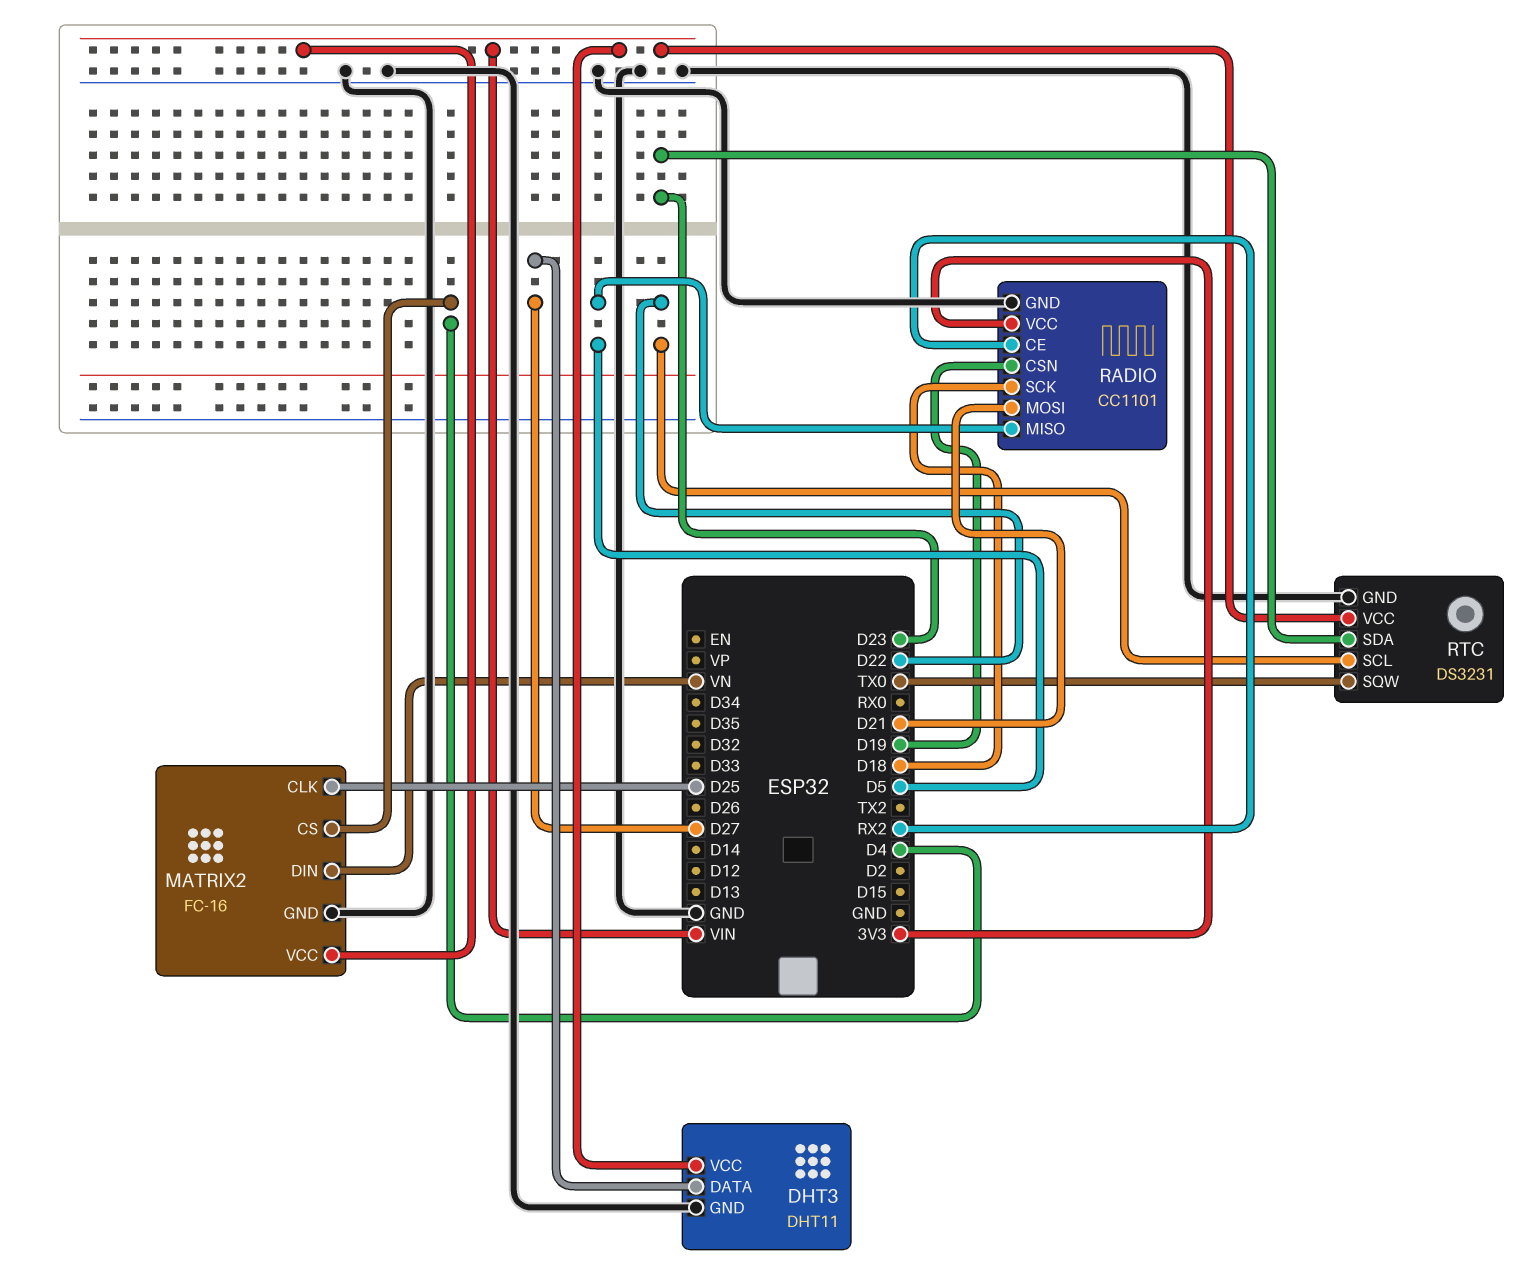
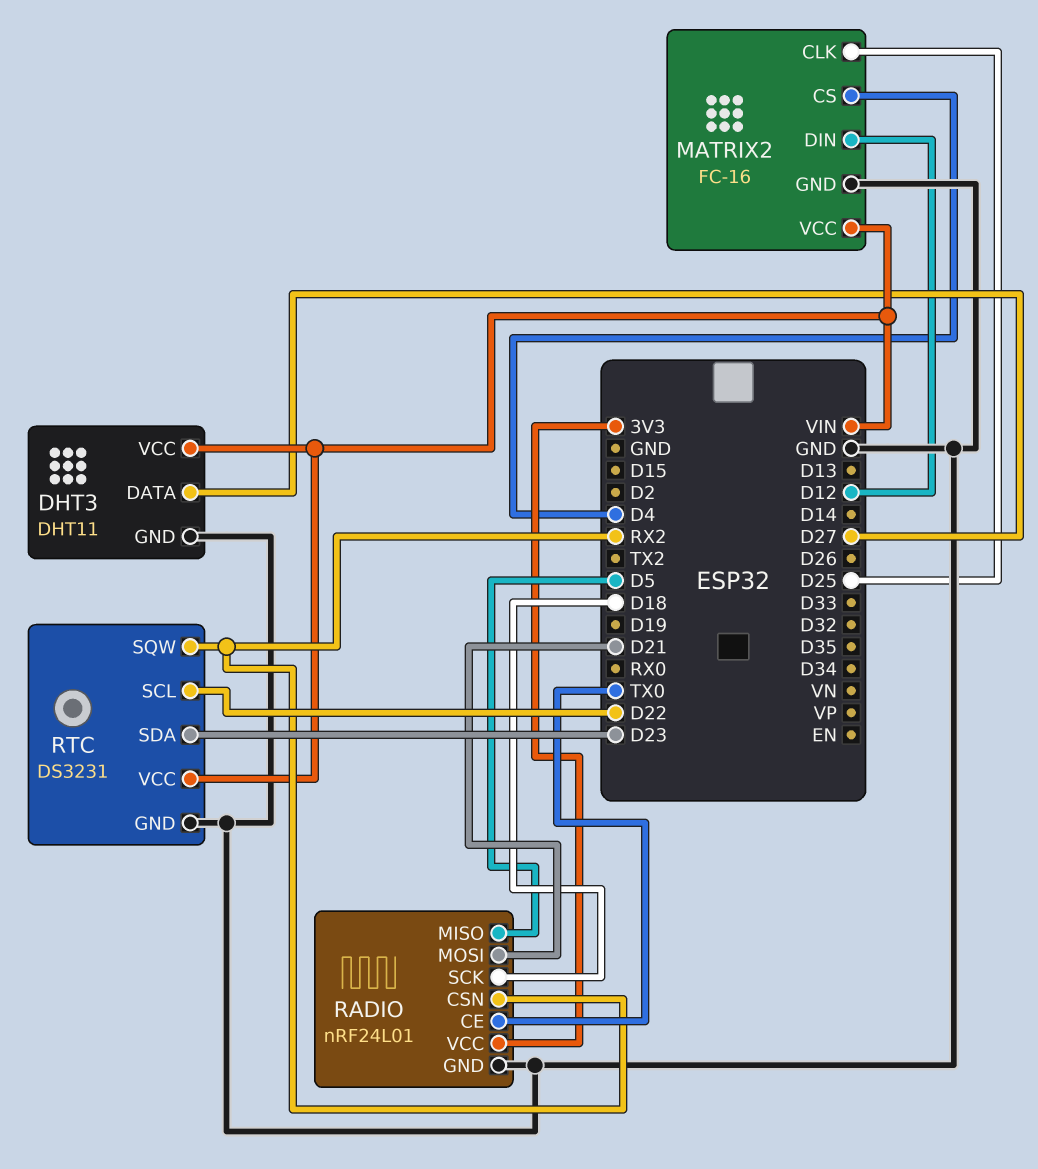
MATRIX2 pin DIN: VN -> D12
RADIO: CC1101 -> nRF24L01
RADIO pin CE: RX2 -> TX0
RADIO pin CSN: D19 -> RX2
RTC pin SQW: TX0 -> RX2

